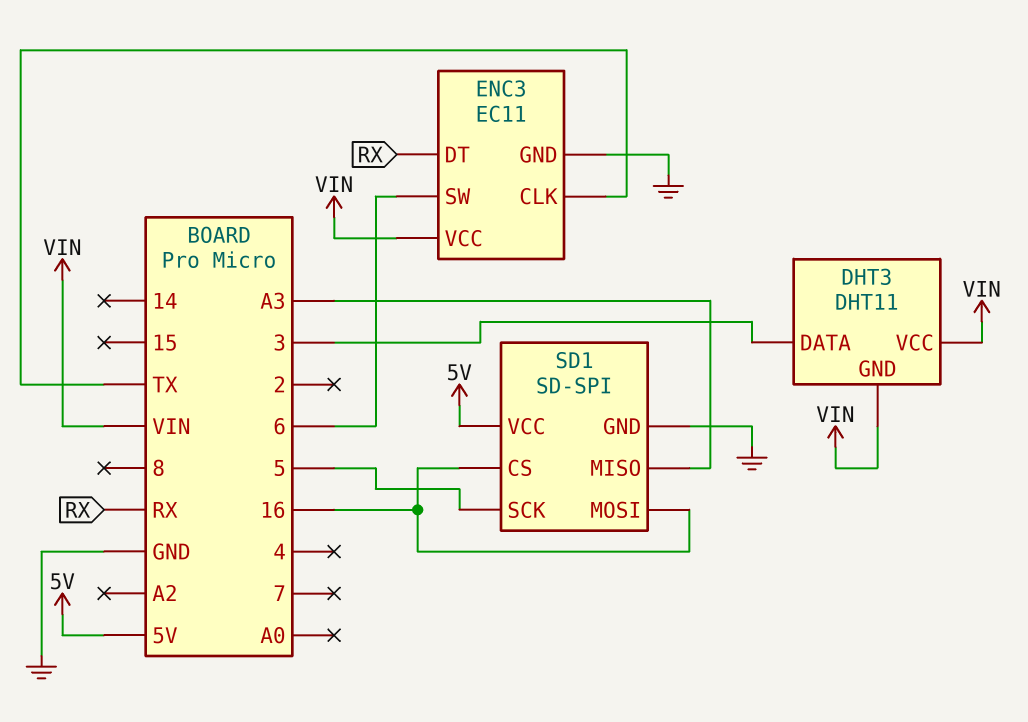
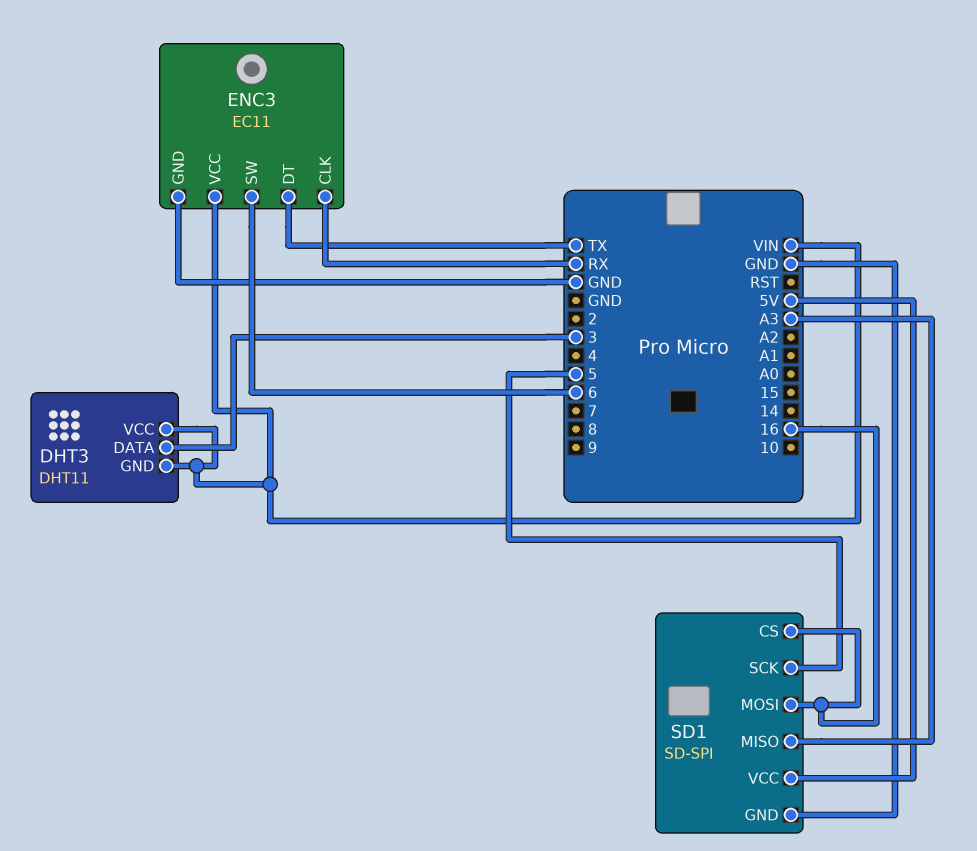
ENC3 pin CLK: TX -> RX
ENC3 pin DT: RX -> TX

